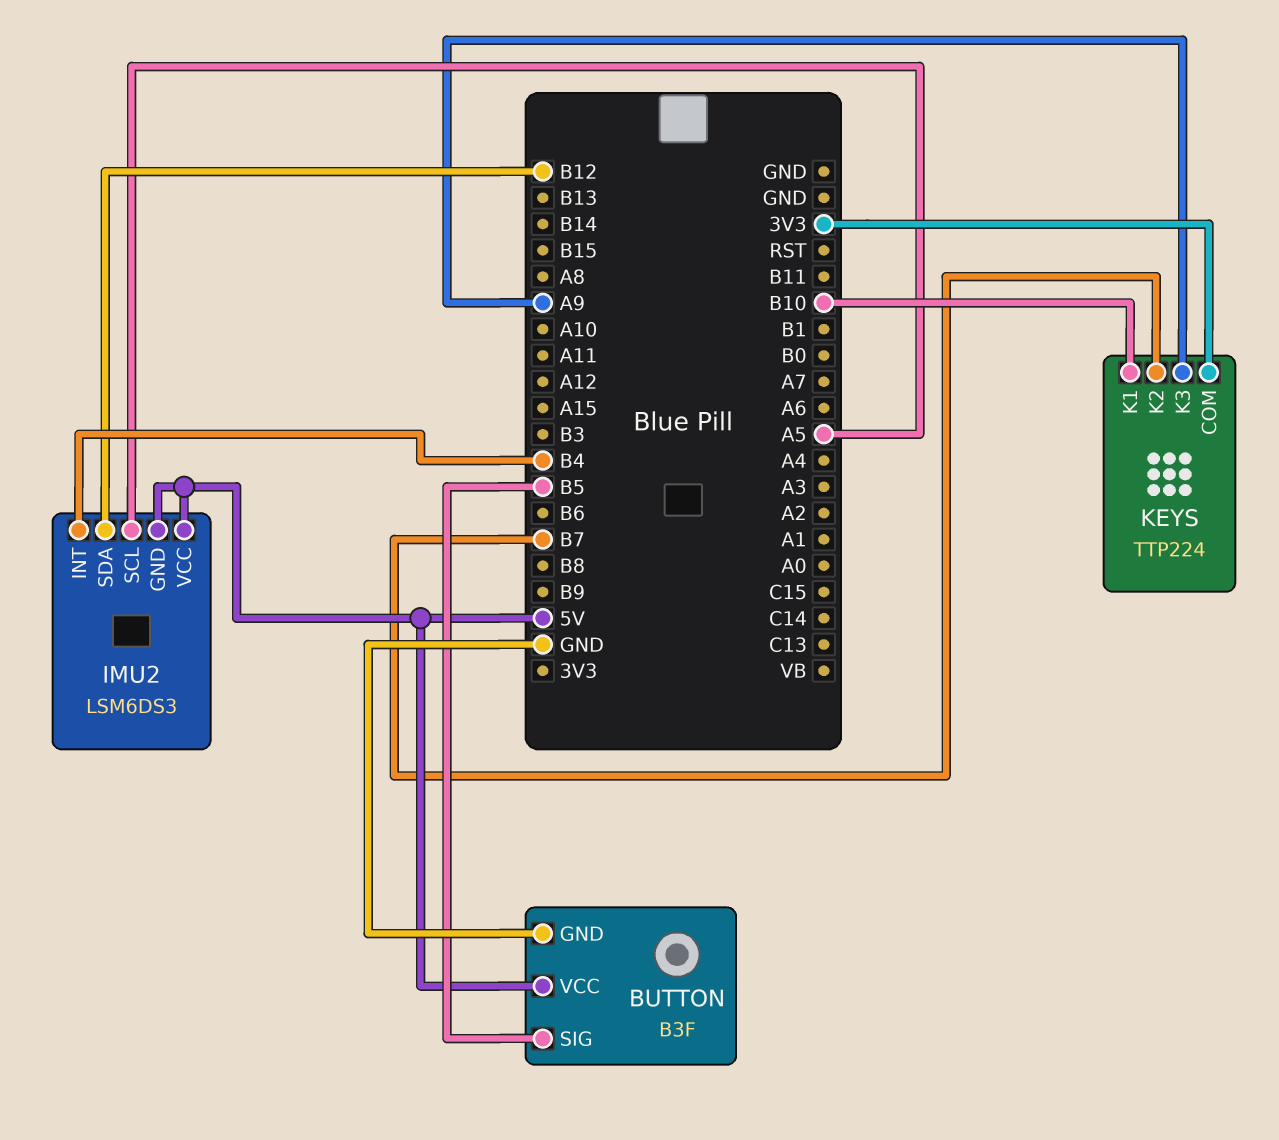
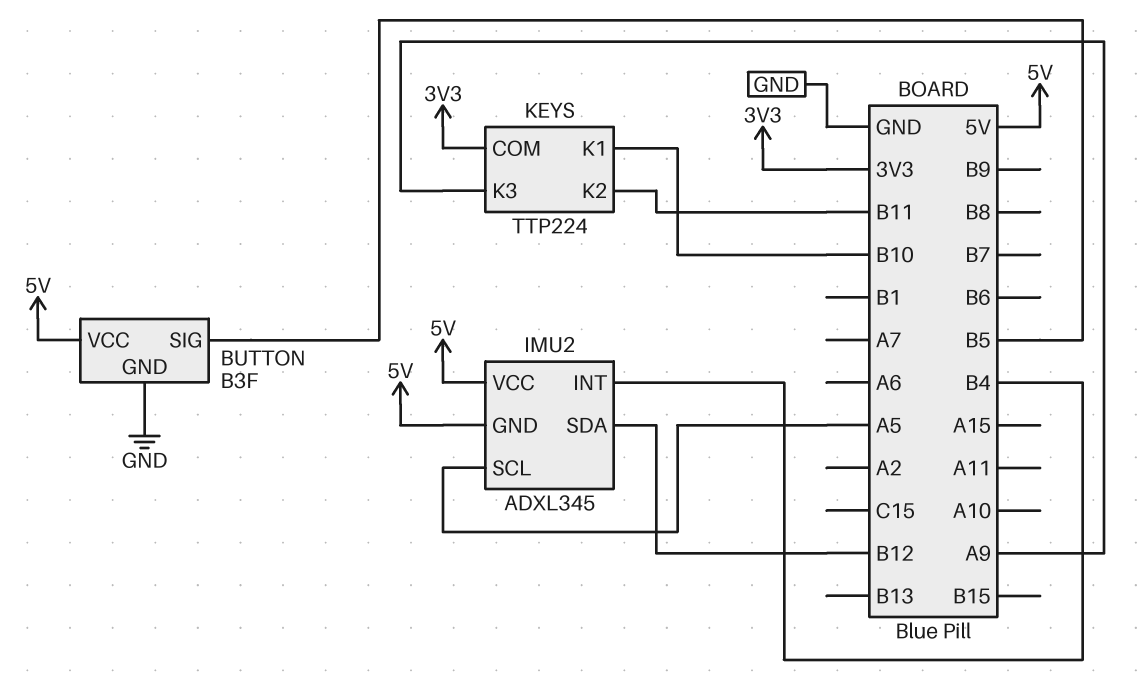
IMU2: LSM6DS3 -> ADXL345
KEYS pin K2: B7 -> B11

